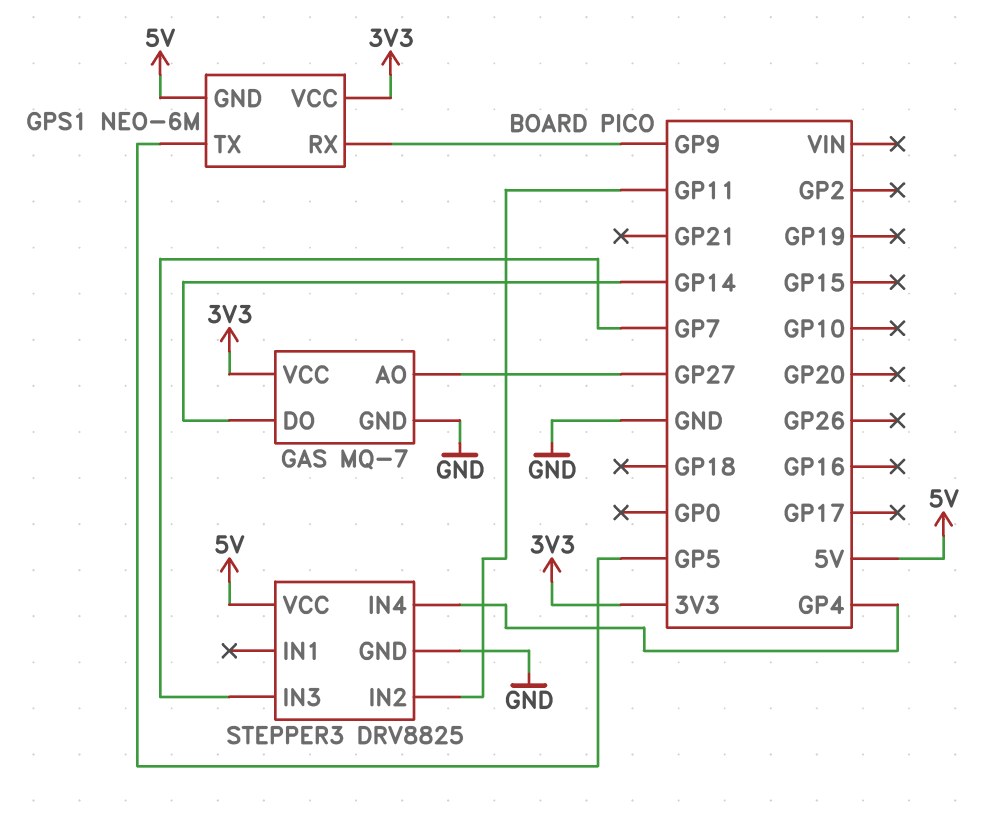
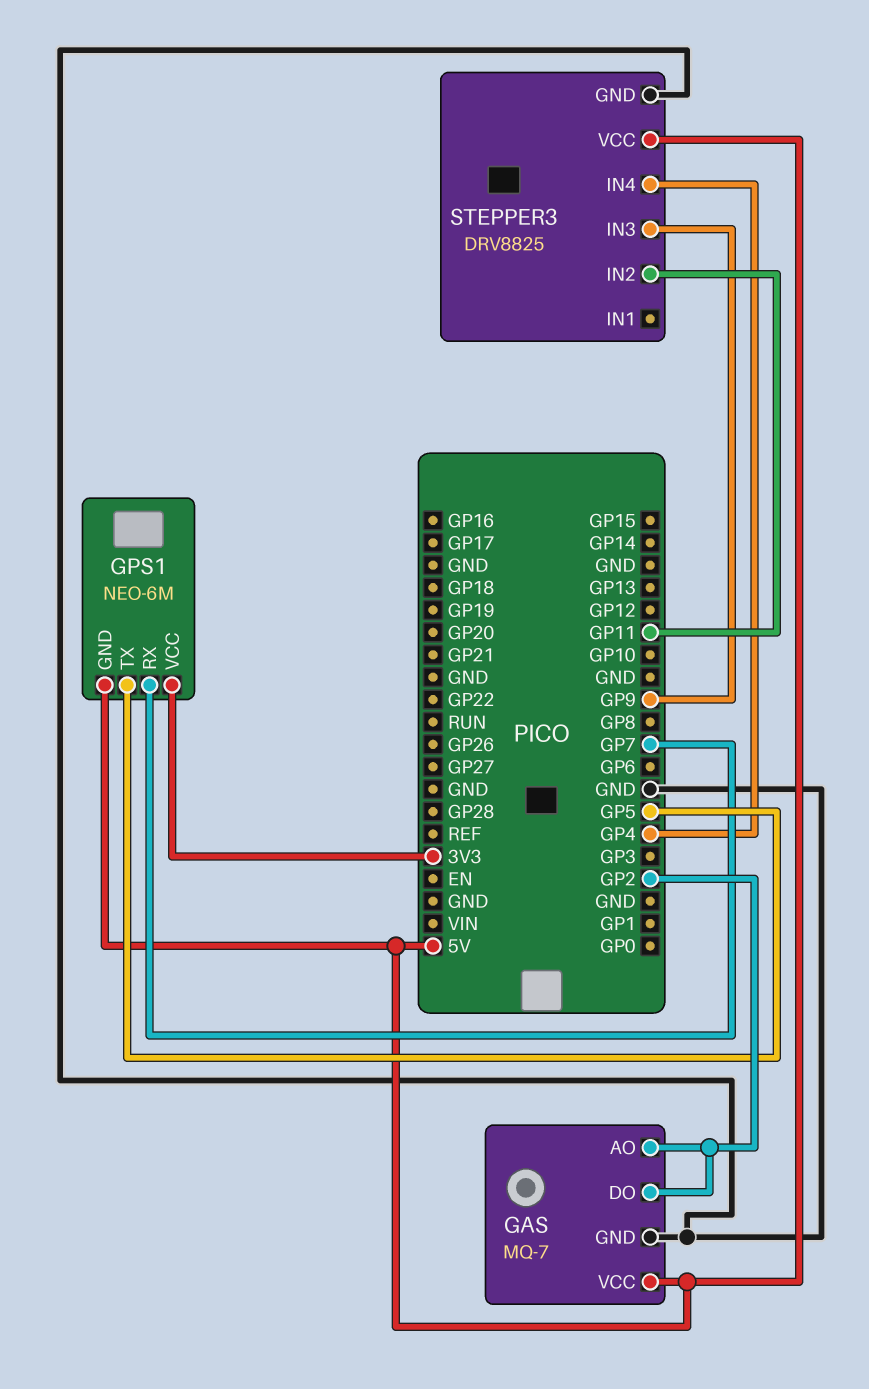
GAS pin AO: GP27 -> GP2
GAS pin DO: GP14 -> GP2
GAS pin VCC: 3V3 -> 5V
GPS1 pin RX: GP9 -> GP7
STEPPER3 pin IN3: GP7 -> GP9

